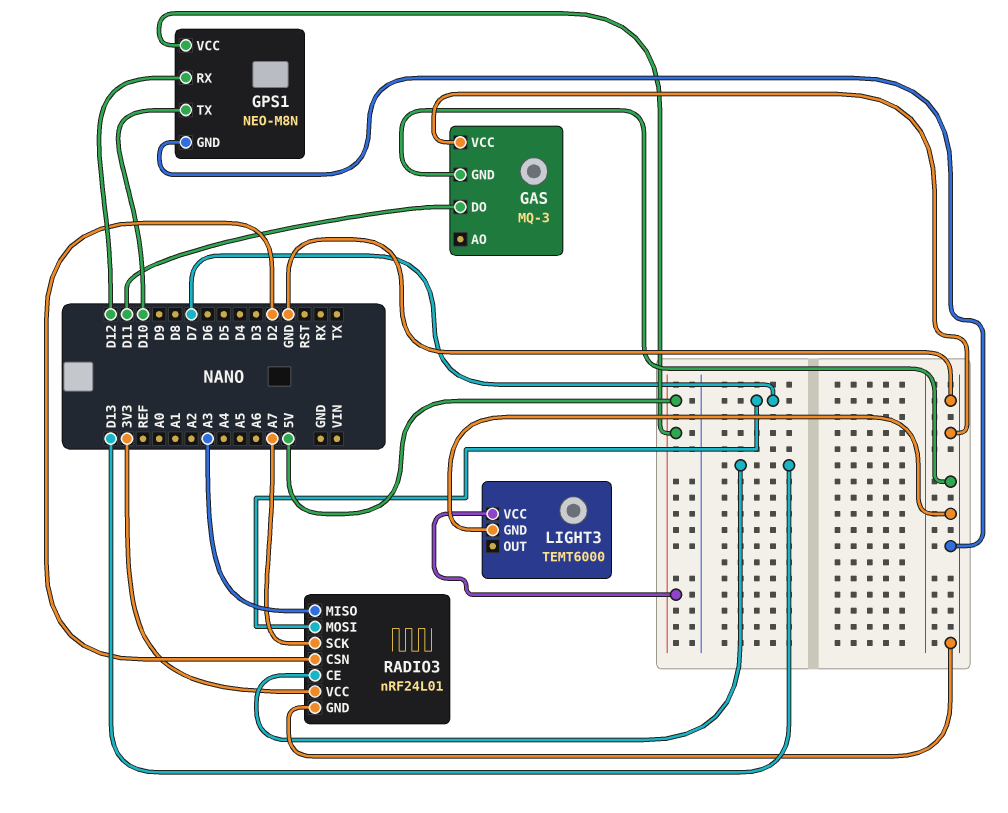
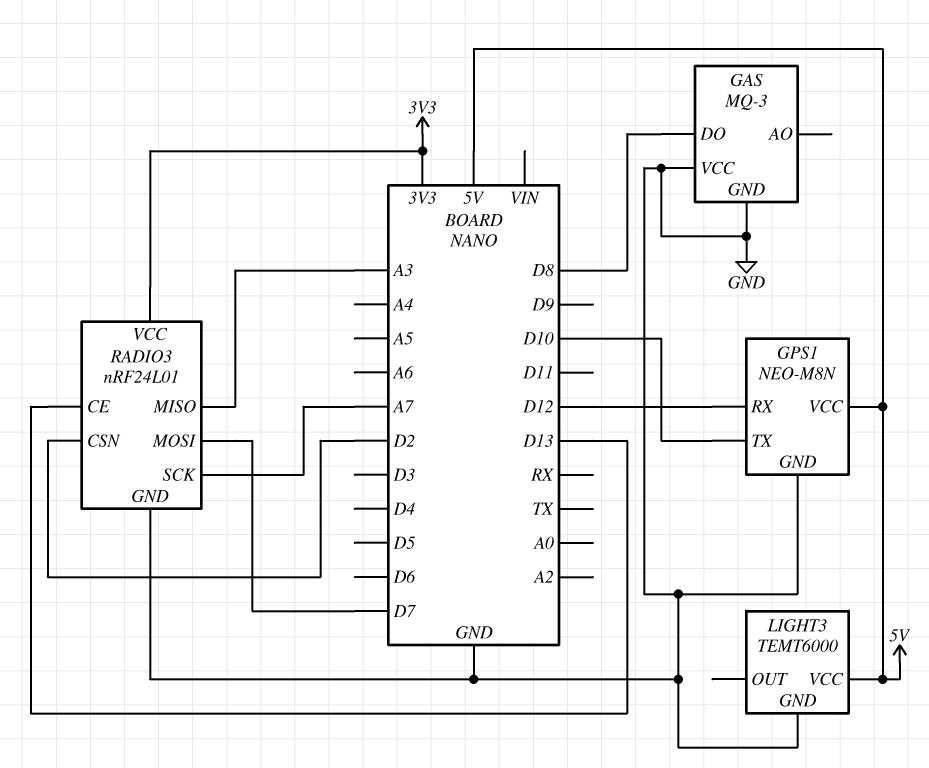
GAS pin DO: D11 -> D8

